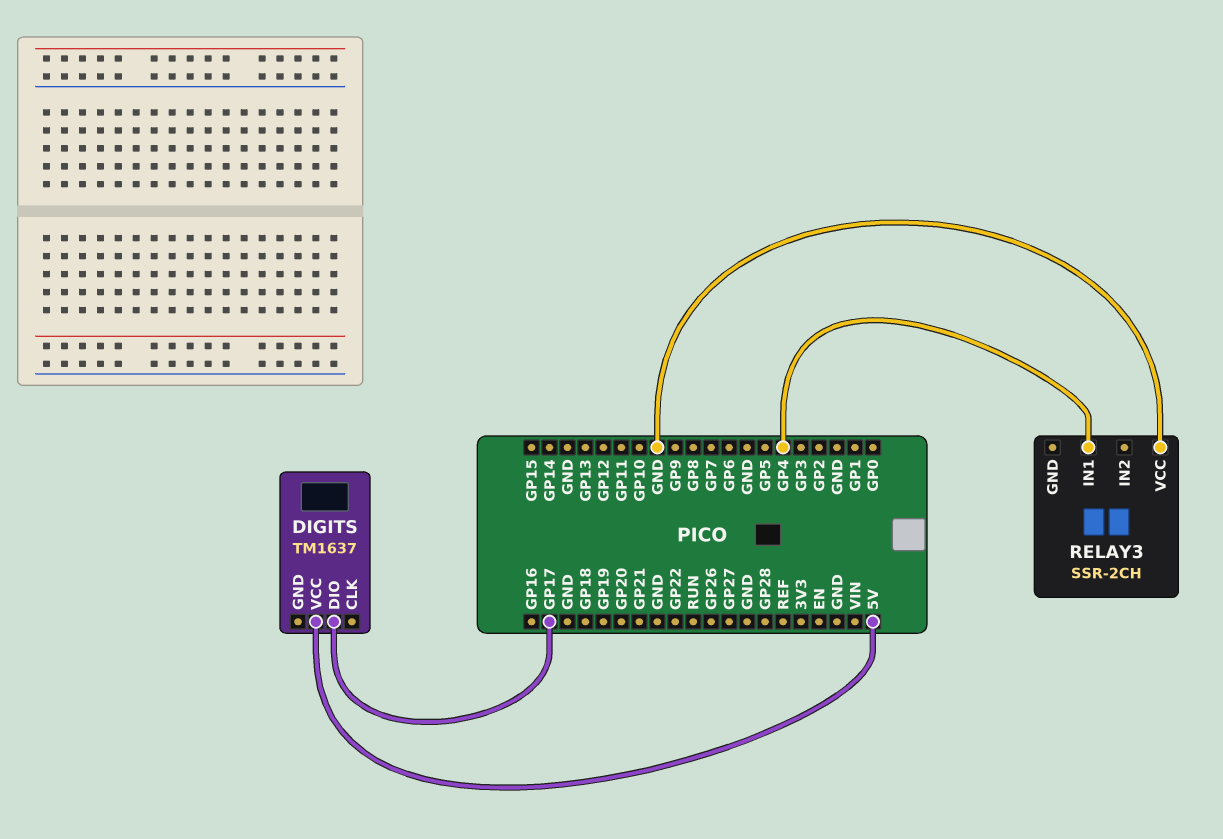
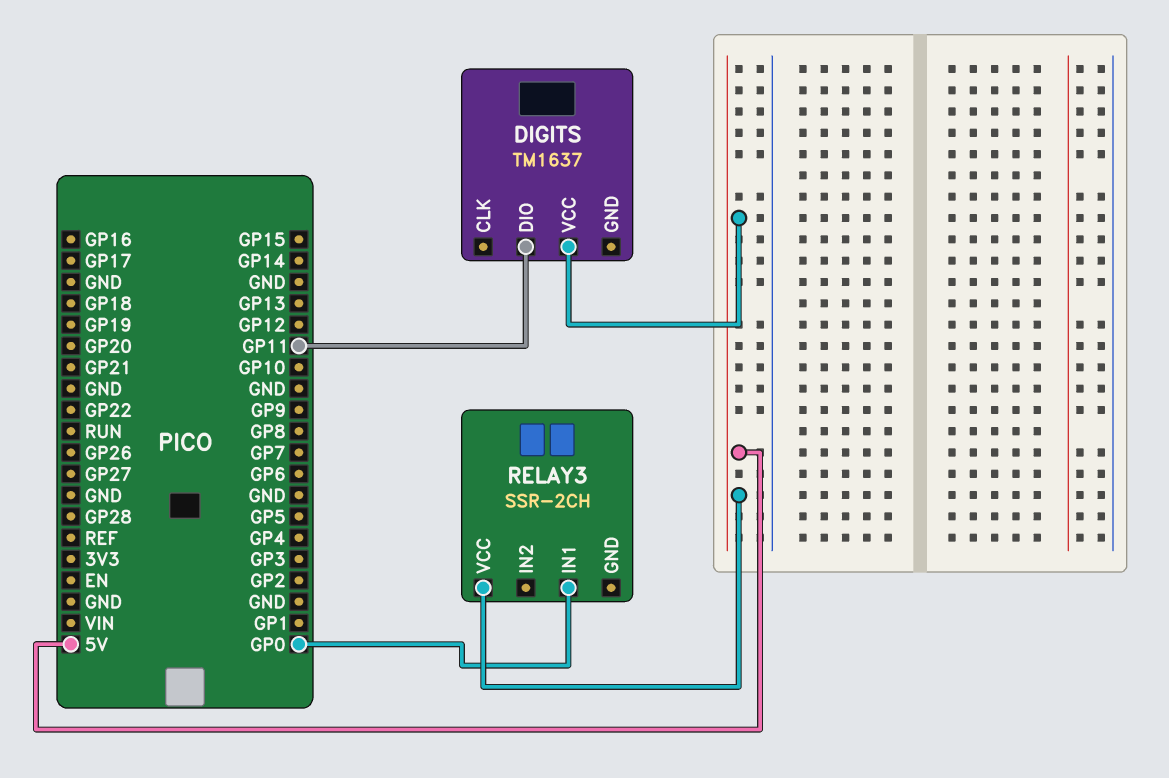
DIGITS pin DIO: GP17 -> GP11
RELAY3 pin IN1: GP4 -> GP0
RELAY3 pin VCC: GND -> 5V

